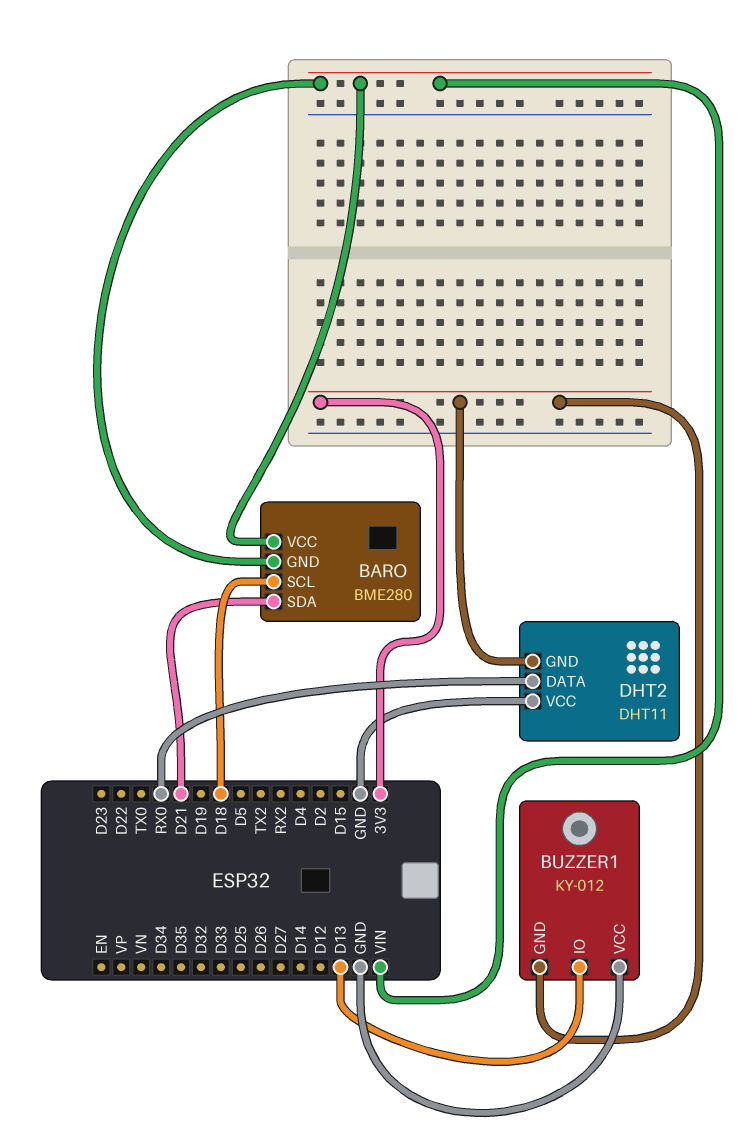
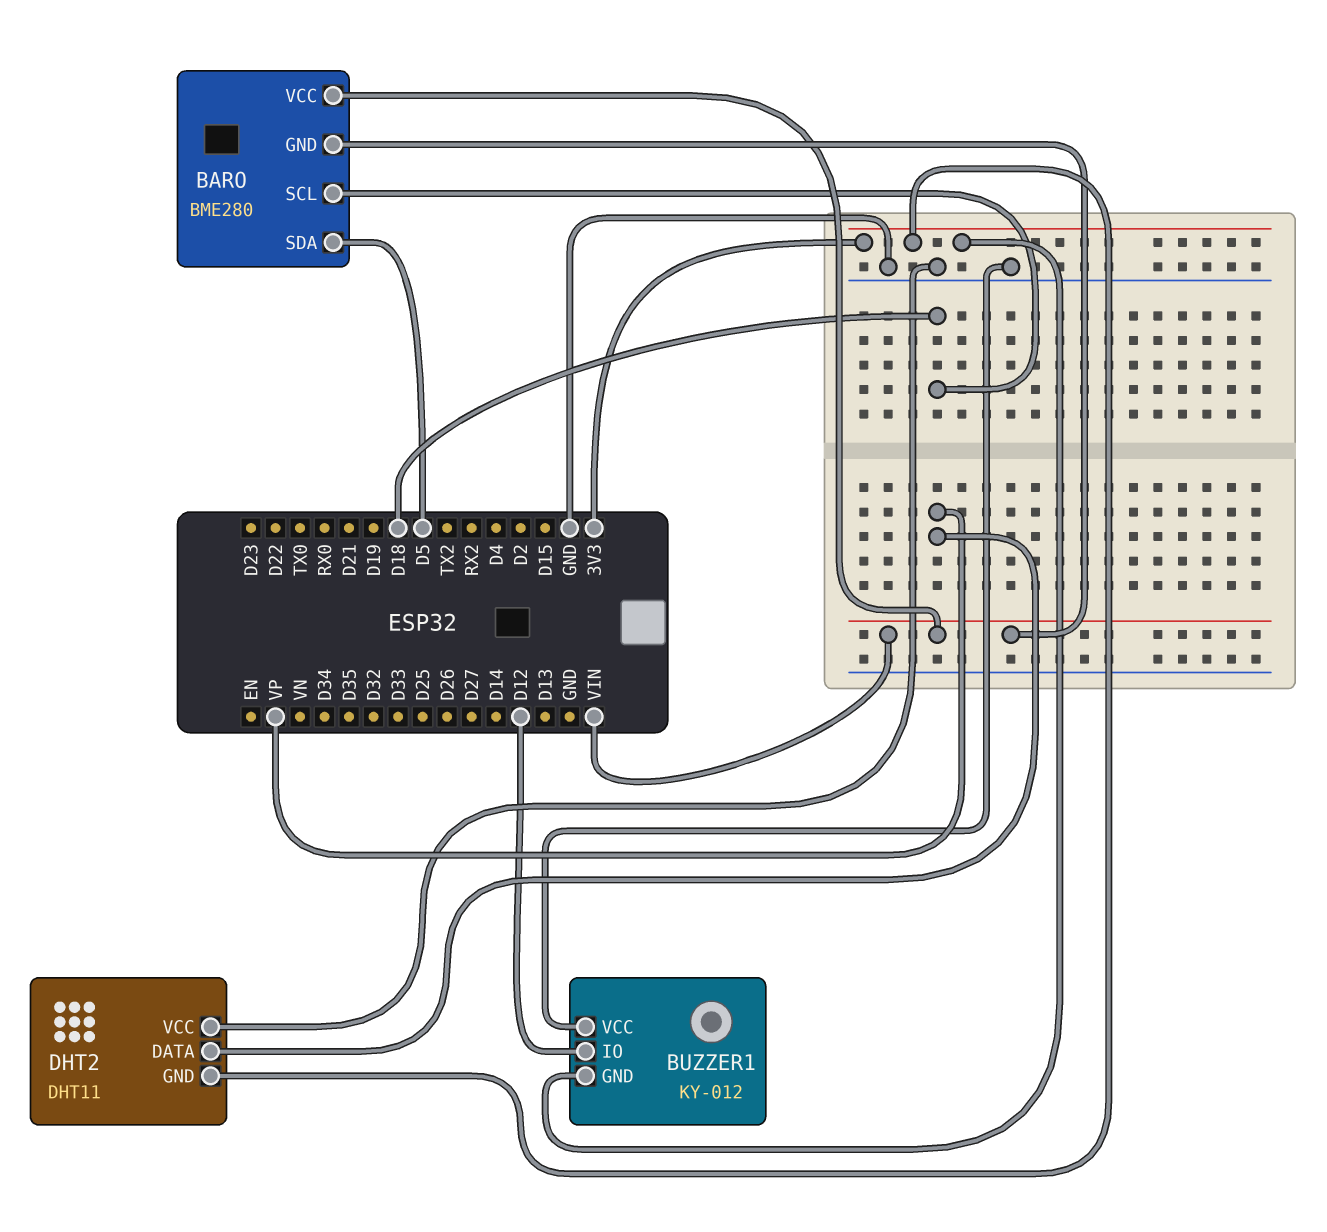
BARO pin SDA: D21 -> D5
BUZZER1 pin IO: D13 -> D12
DHT2 pin DATA: RX0 -> VP

